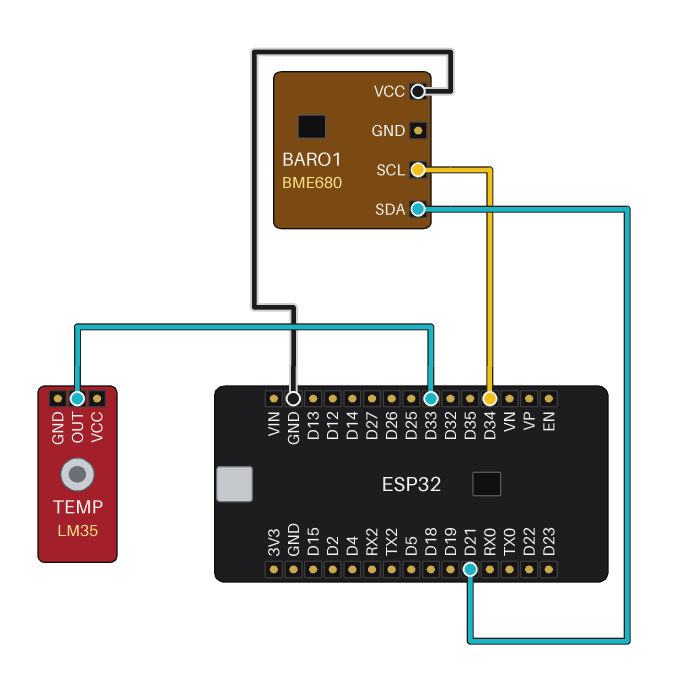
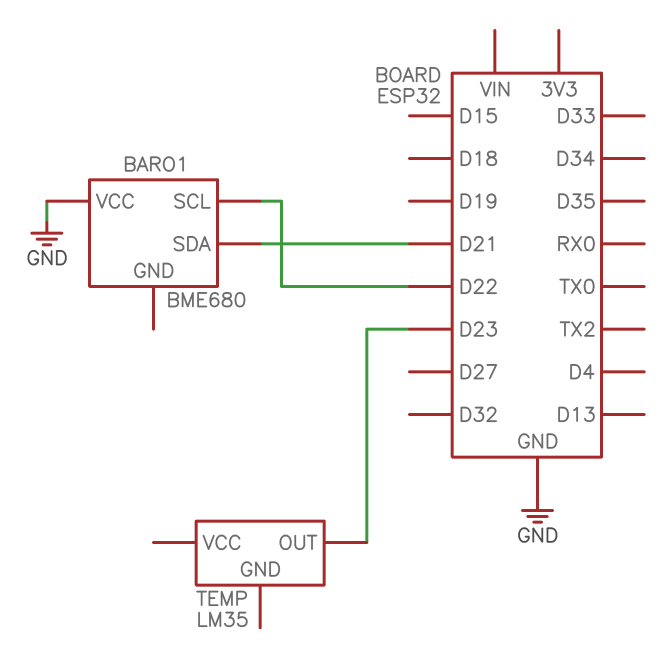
BARO1 pin SCL: D34 -> D22
TEMP pin OUT: D33 -> D23

